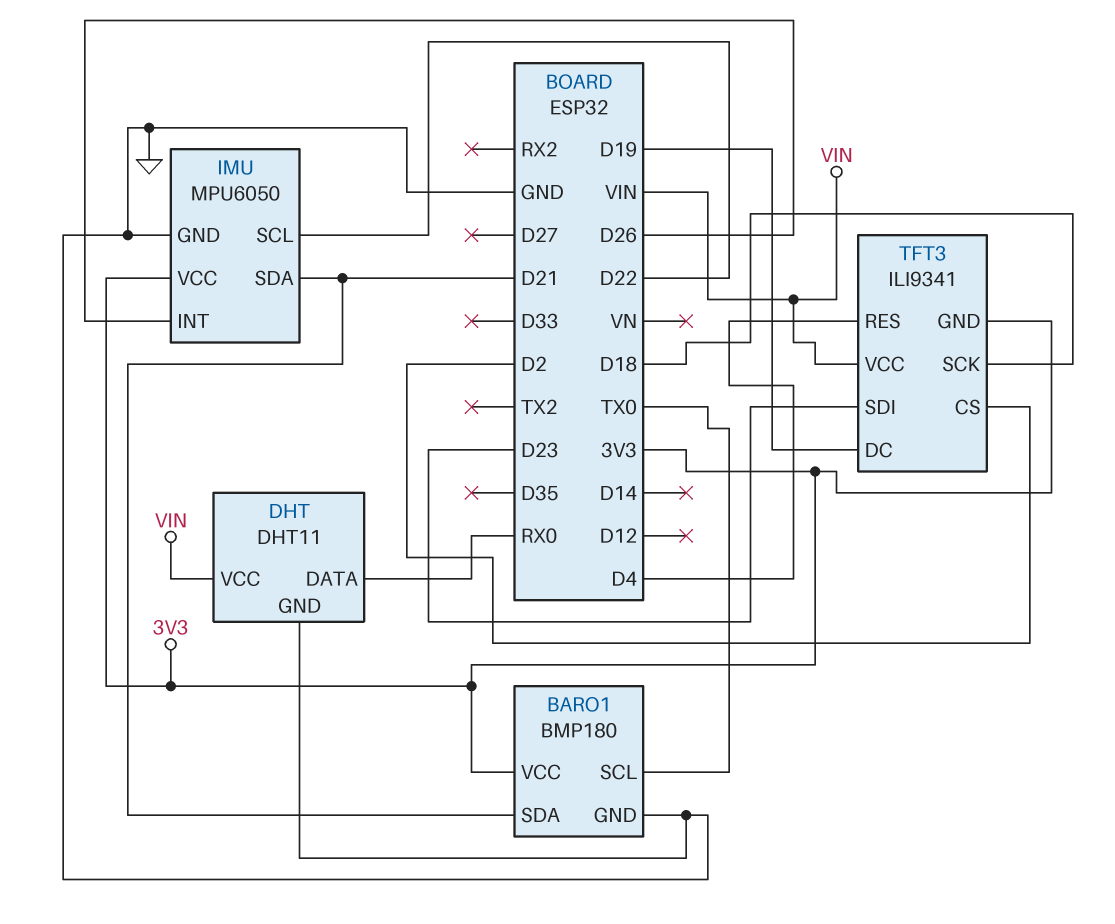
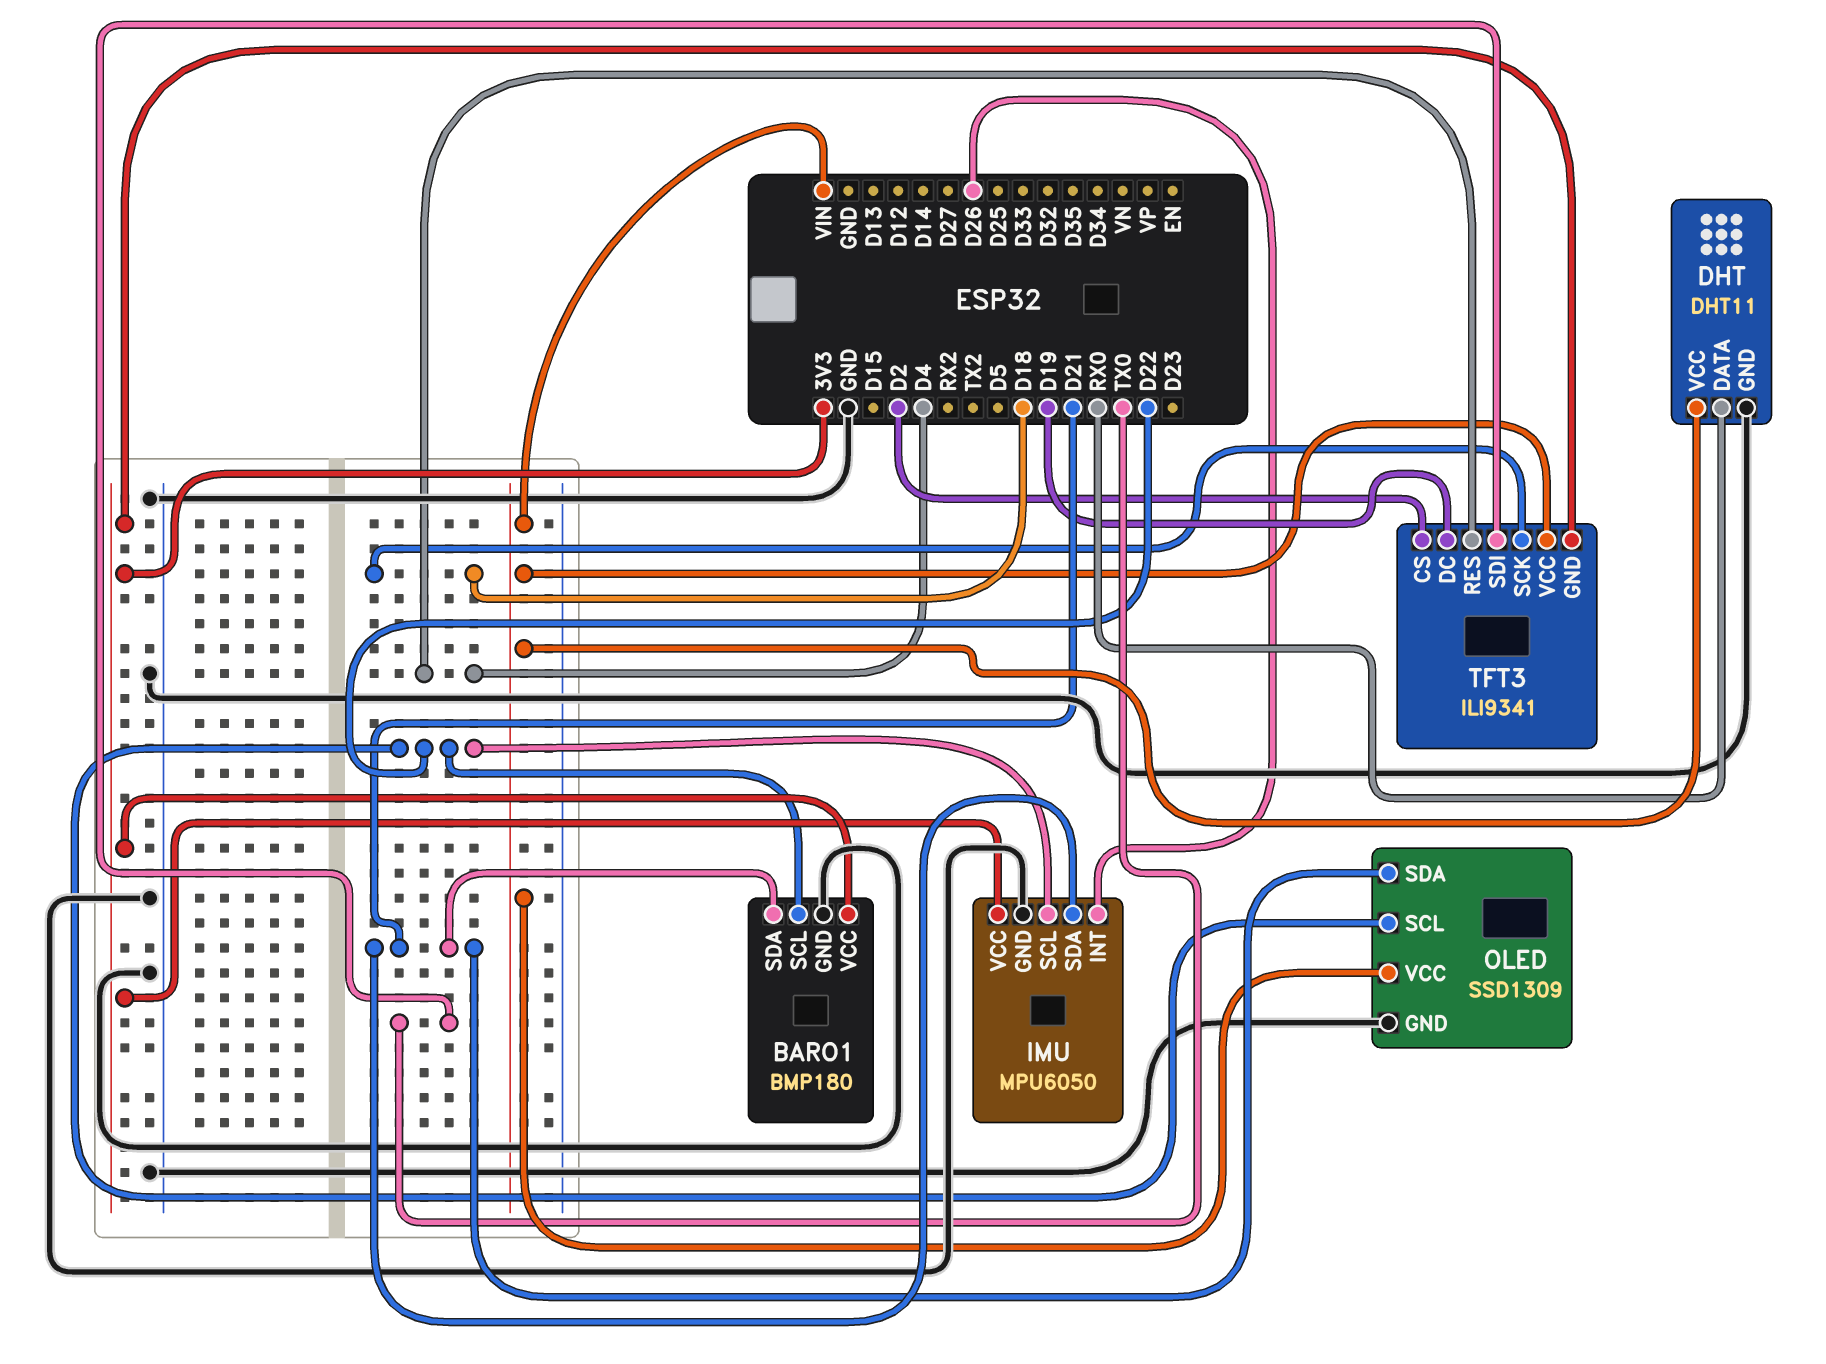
BARO1 pin SCL: TX0 -> D22
OLED: none -> SSD1309
OLED pin GND: none -> GND
OLED pin SCL: none -> D22
OLED pin SDA: none -> D21
OLED pin VCC: none -> VIN
TFT3 pin SDI: D23 -> TX0

